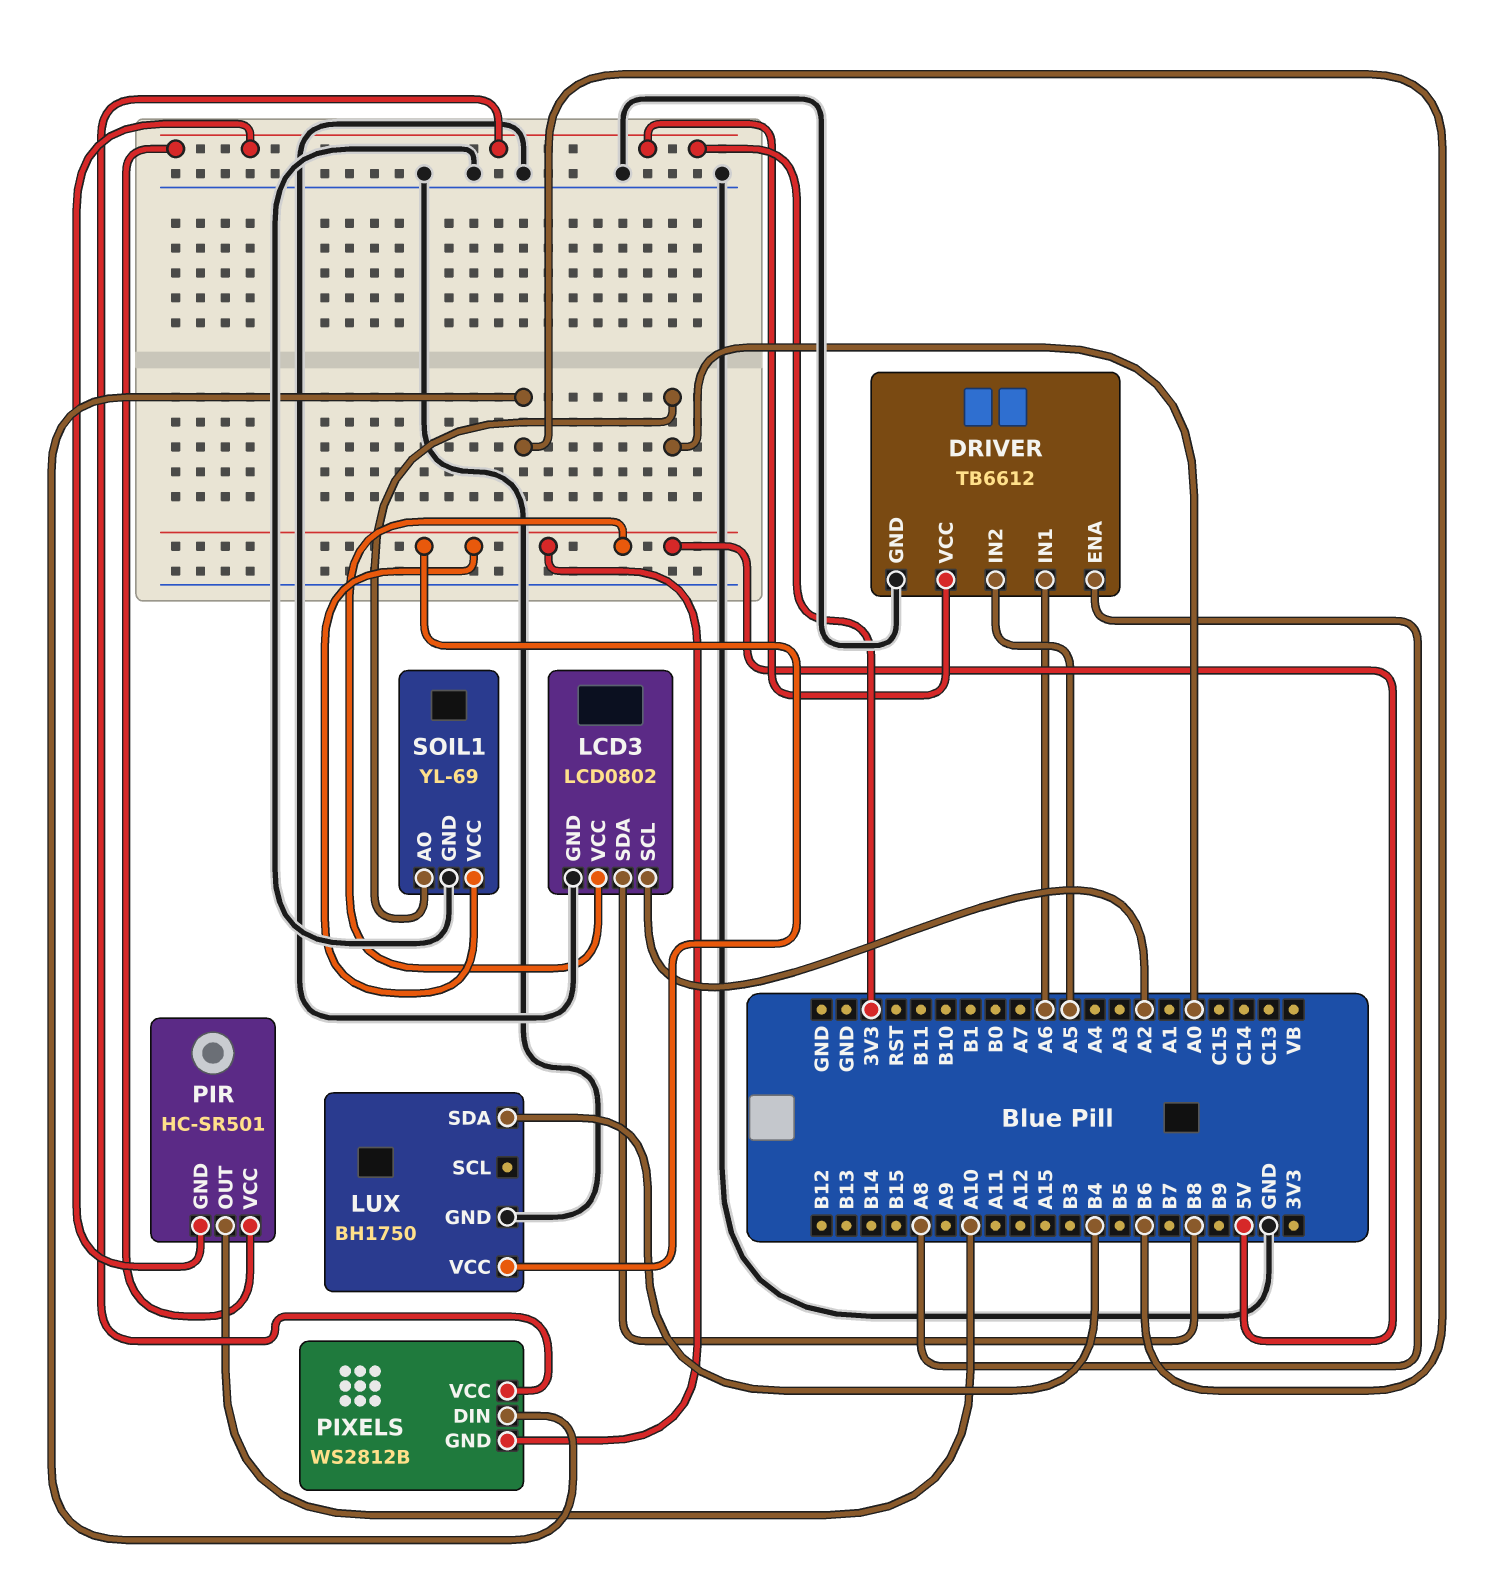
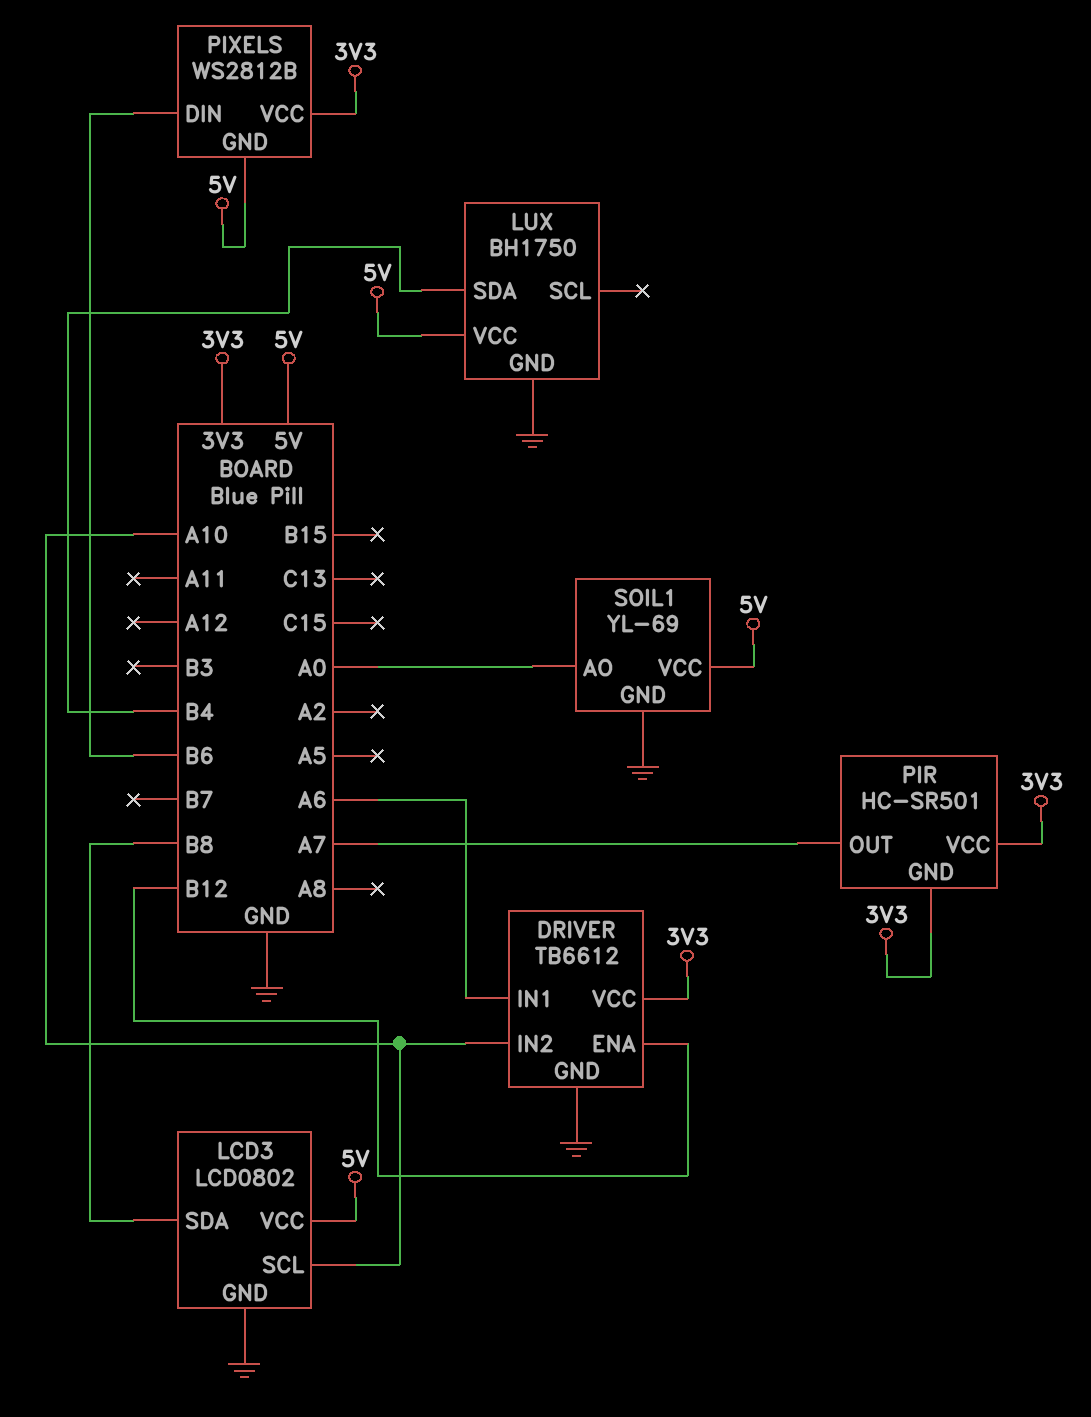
DRIVER pin ENA: A8 -> B12
DRIVER pin IN2: A5 -> A10
LCD3 pin SCL: A2 -> A10
PIR pin OUT: A10 -> A7

